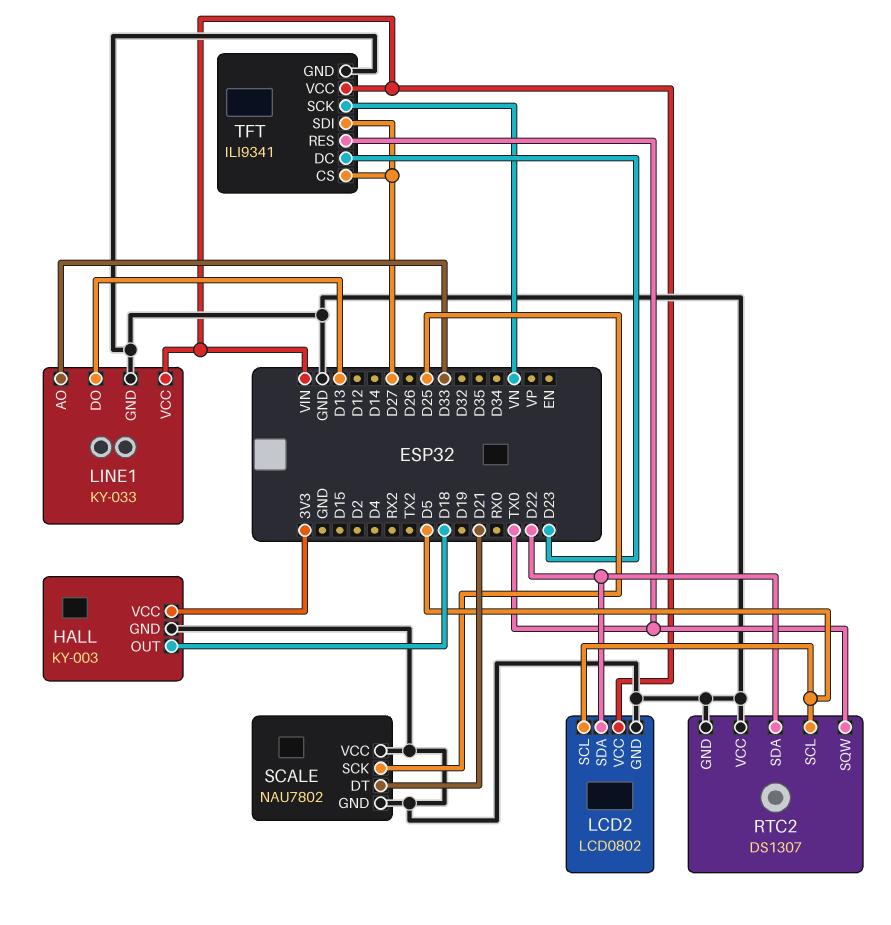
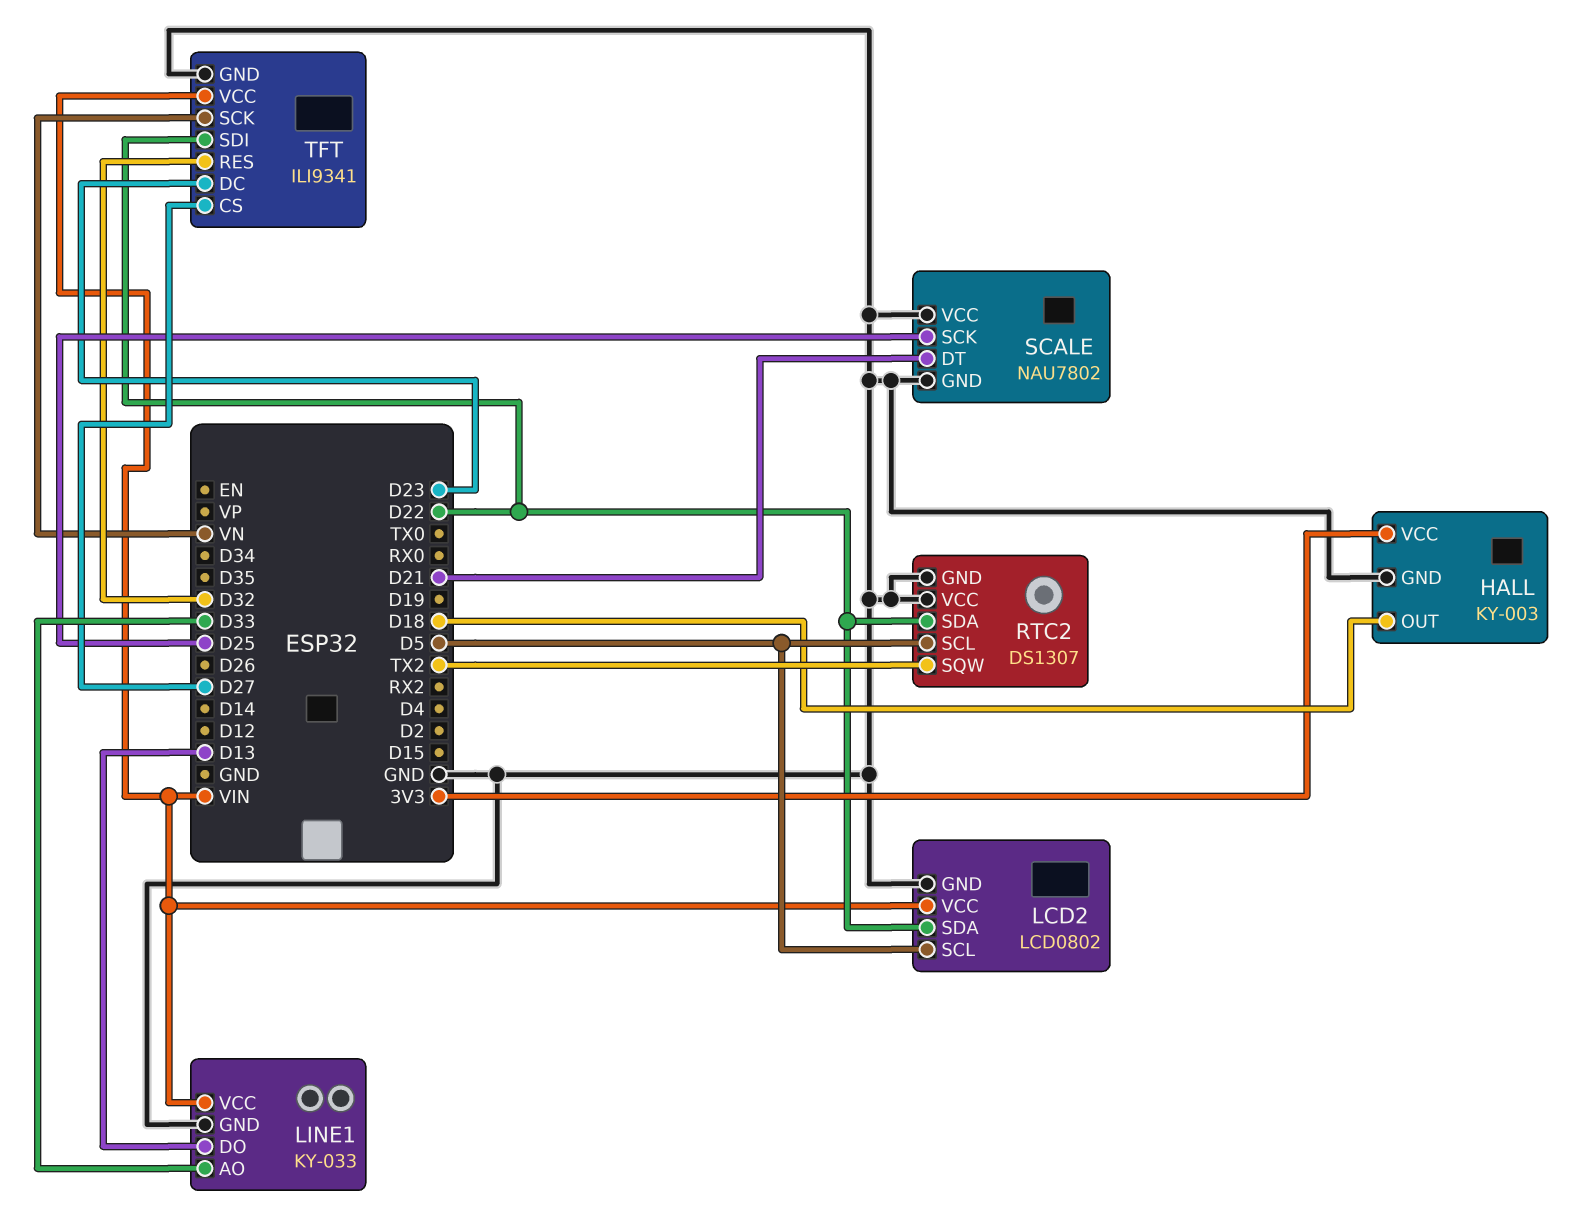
RTC2 pin SQW: TX0 -> TX2
TFT pin RES: TX0 -> D32
TFT pin SDI: D27 -> D22

